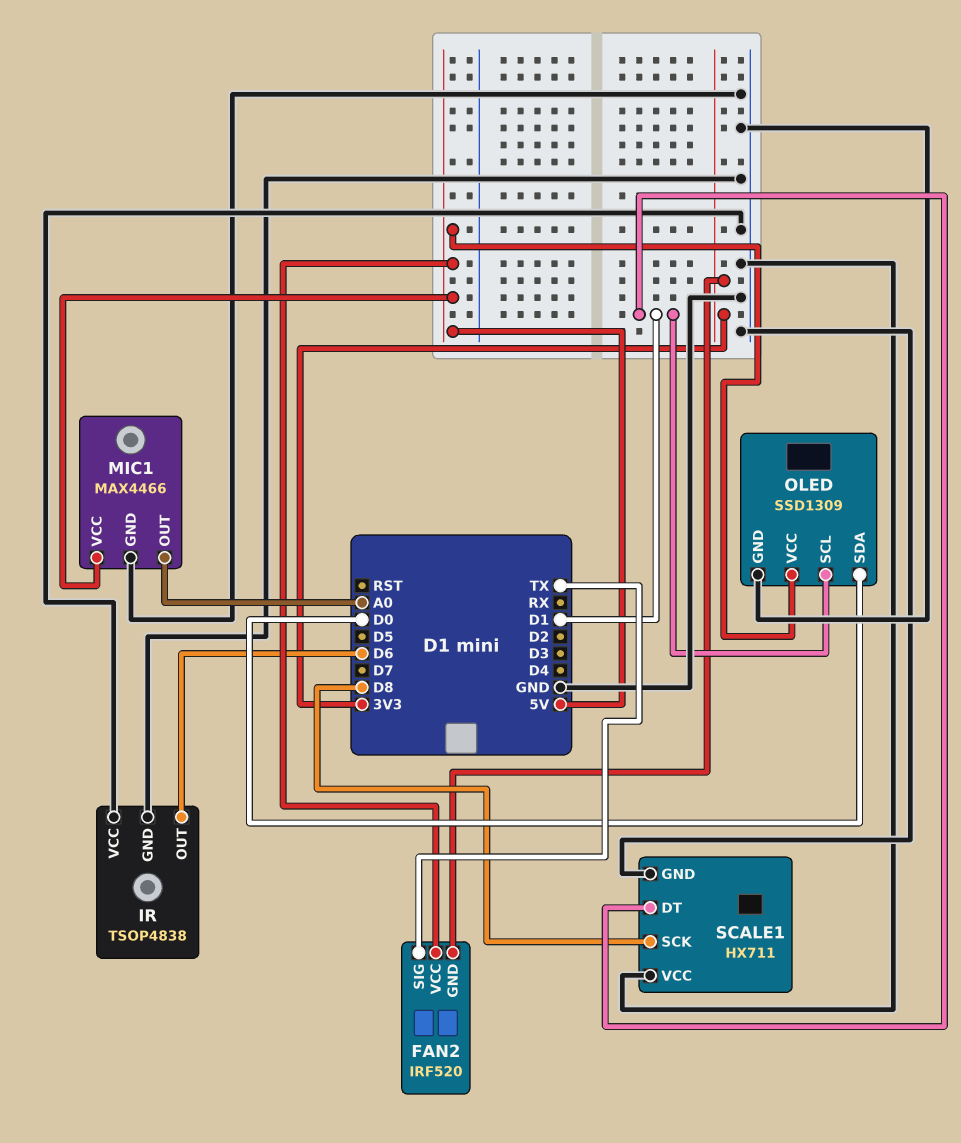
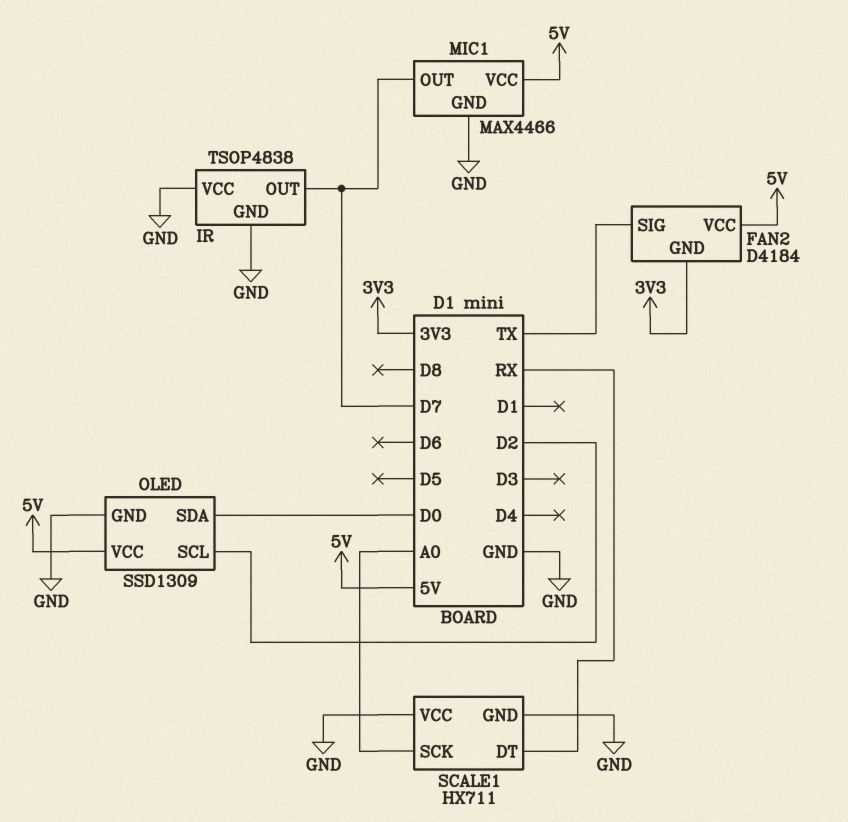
FAN2: IRF520 -> D4184
IR pin OUT: D6 -> D7
MIC1 pin OUT: A0 -> D7
OLED pin SCL: D1 -> D2
SCALE1 pin DT: D1 -> RX
SCALE1 pin SCK: D8 -> A0

